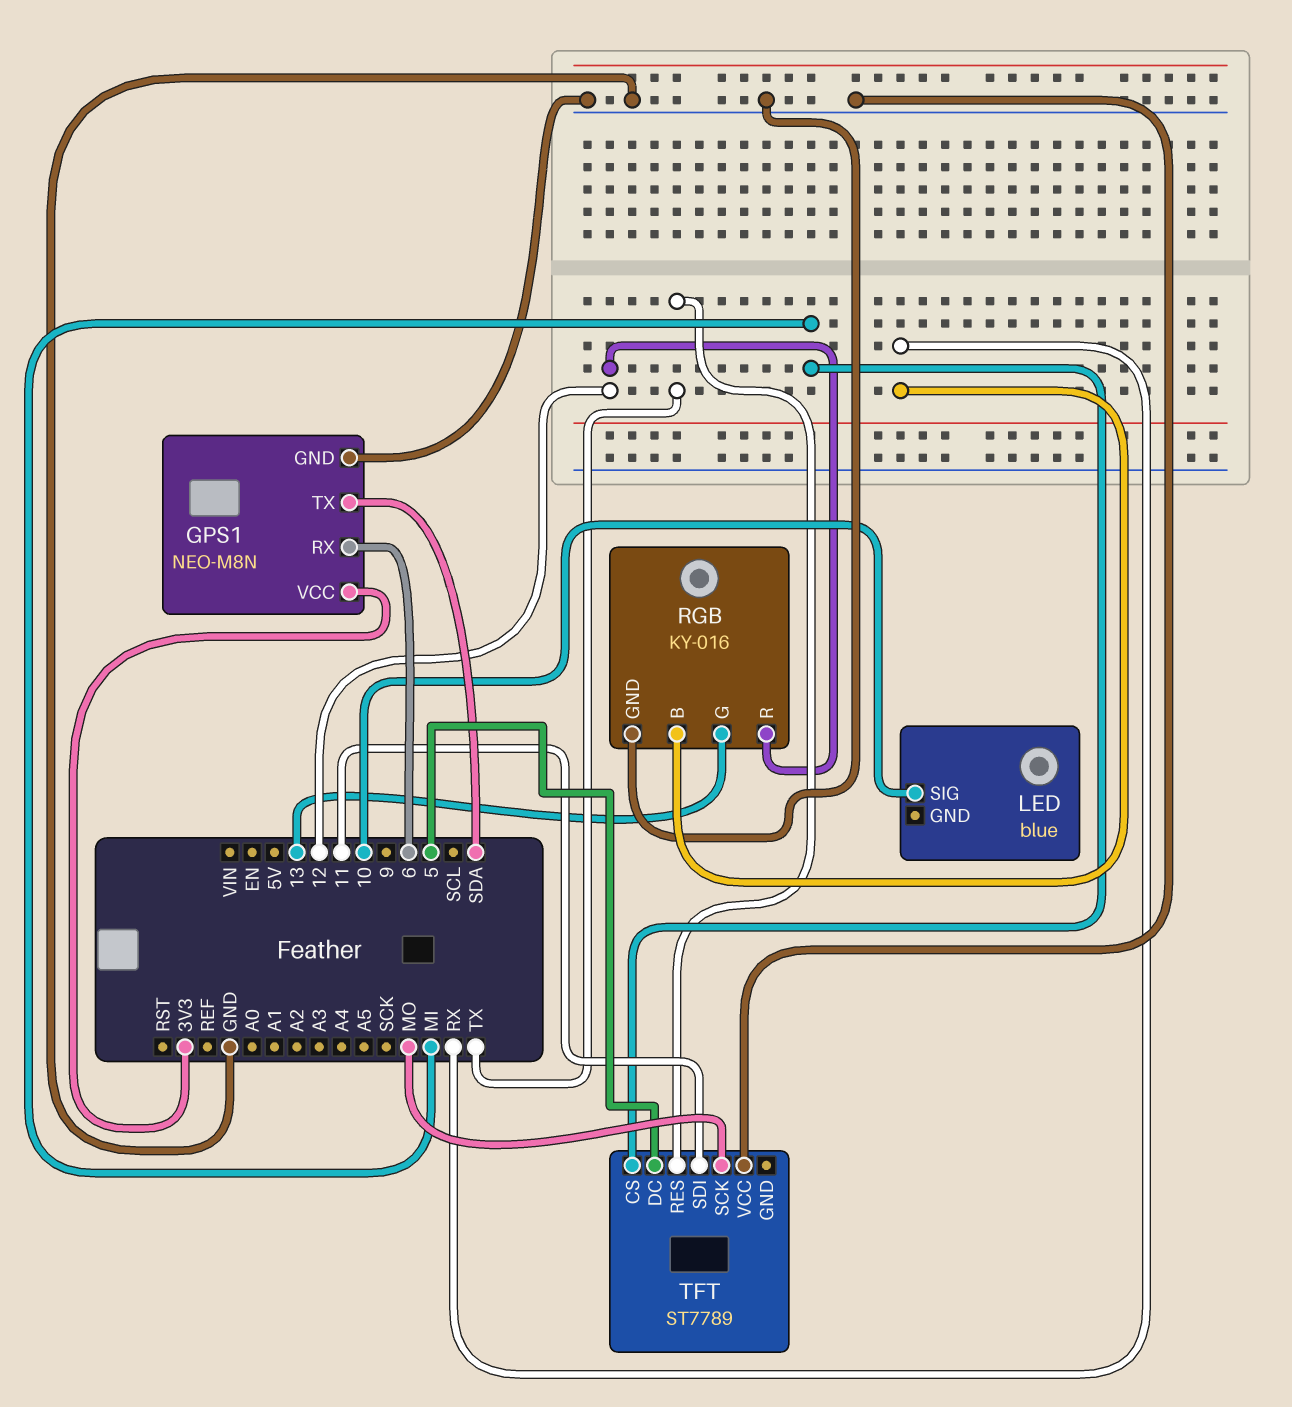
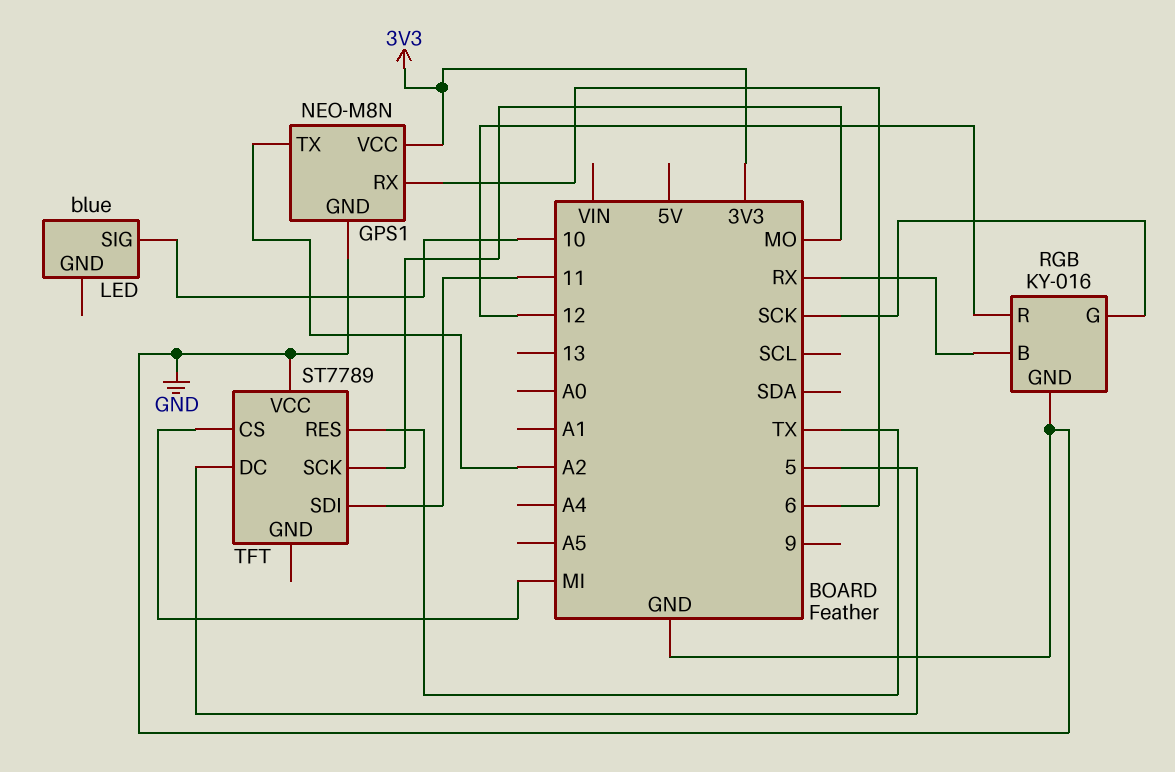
GPS1 pin TX: SDA -> A2
RGB pin G: 13 -> SCK

